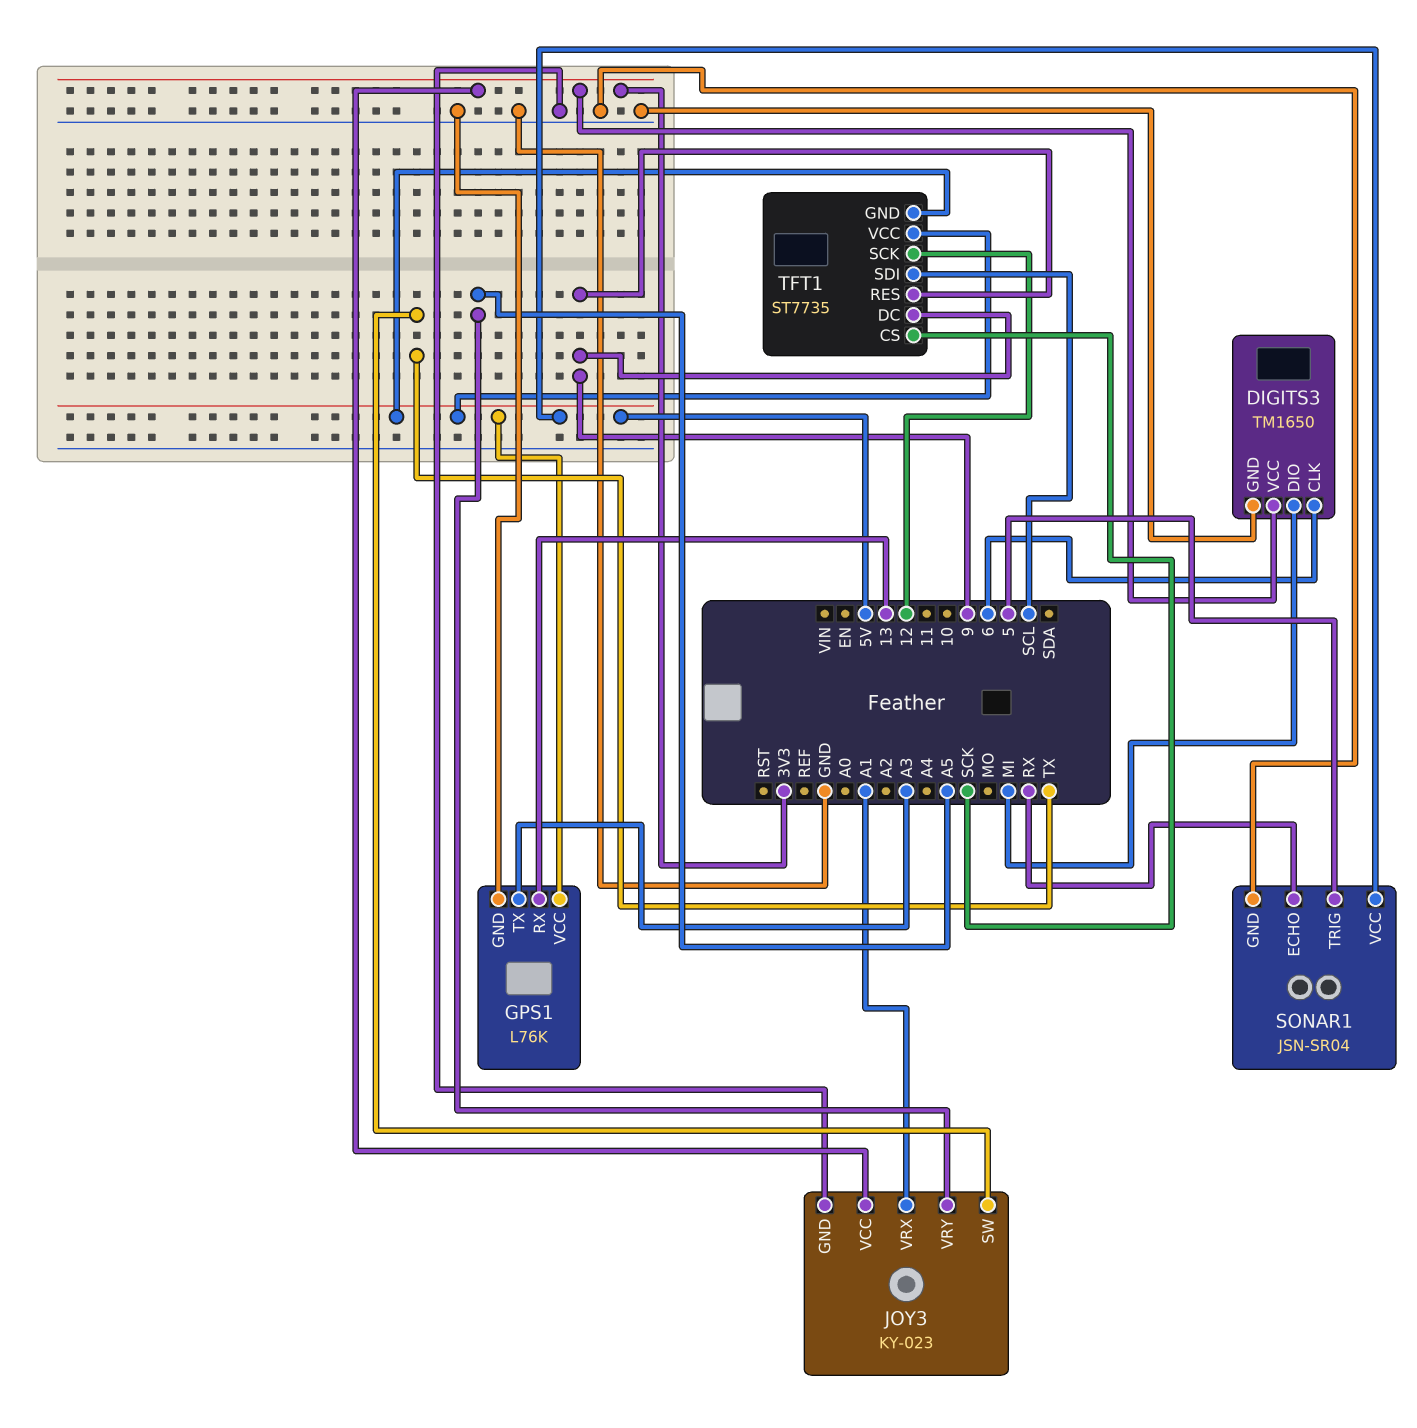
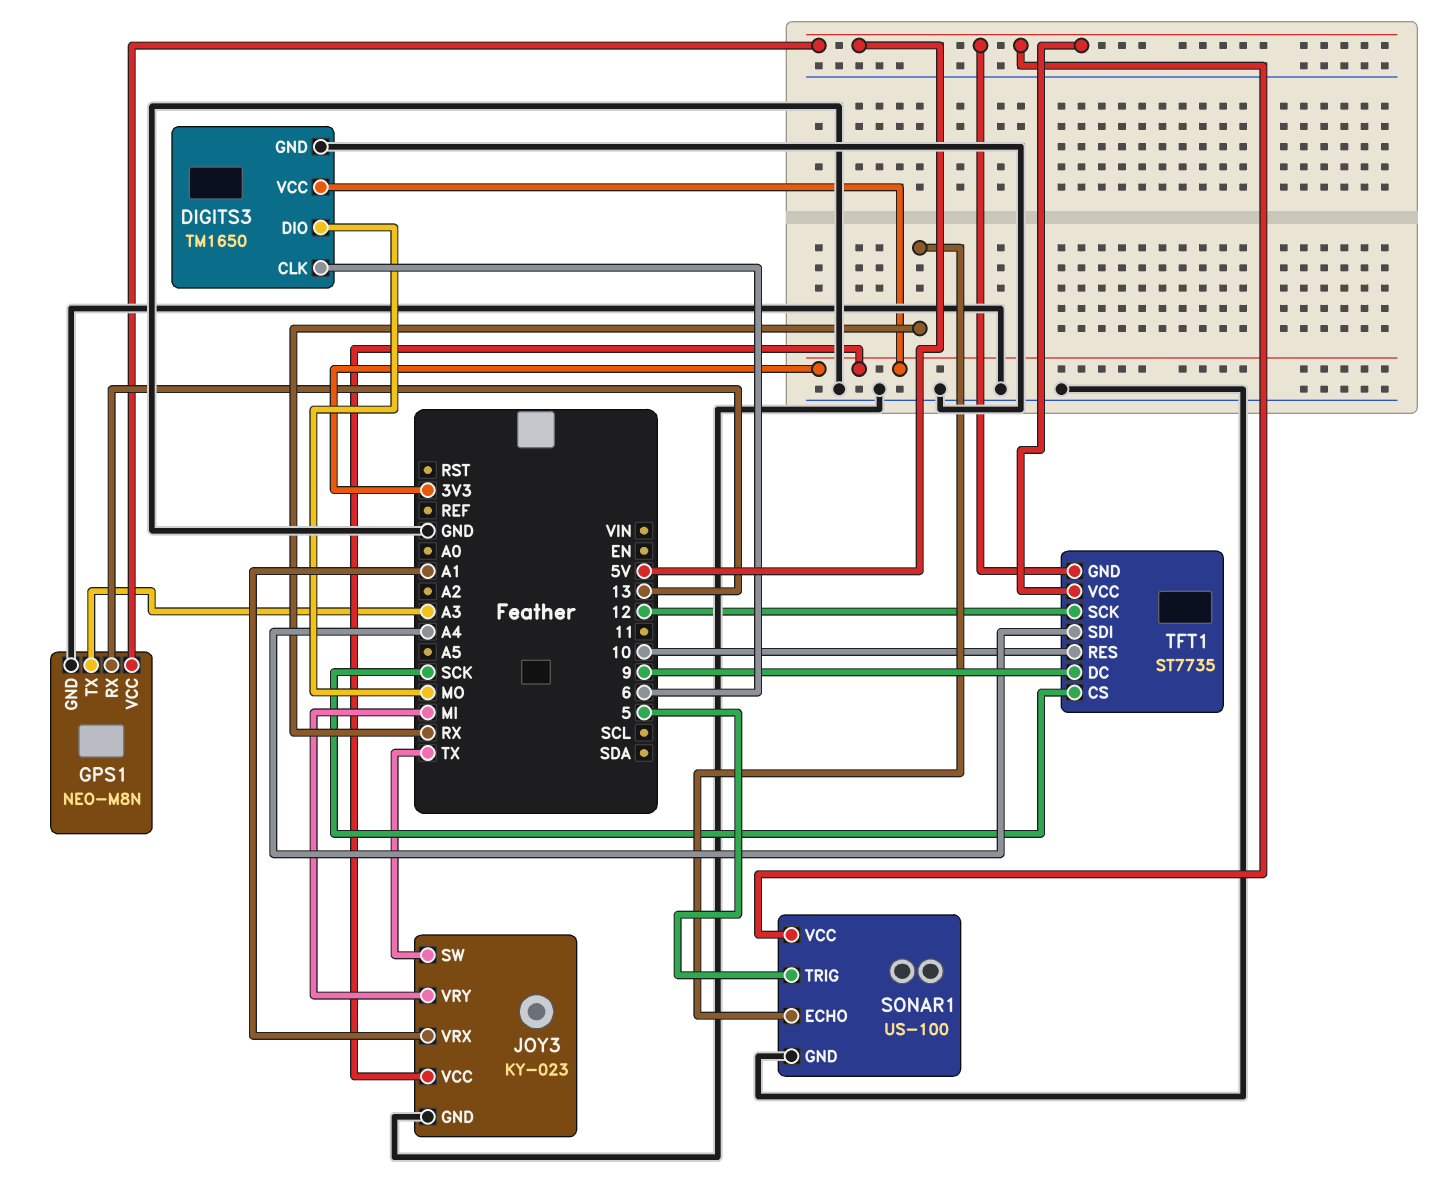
DIGITS3 pin DIO: MI -> MO
GPS1: L76K -> NEO-M8N
JOY3 pin VRY: A5 -> MI
SONAR1: JSN-SR04 -> US-100
TFT1 pin RES: 9 -> 10
TFT1 pin SDI: SCL -> A4

